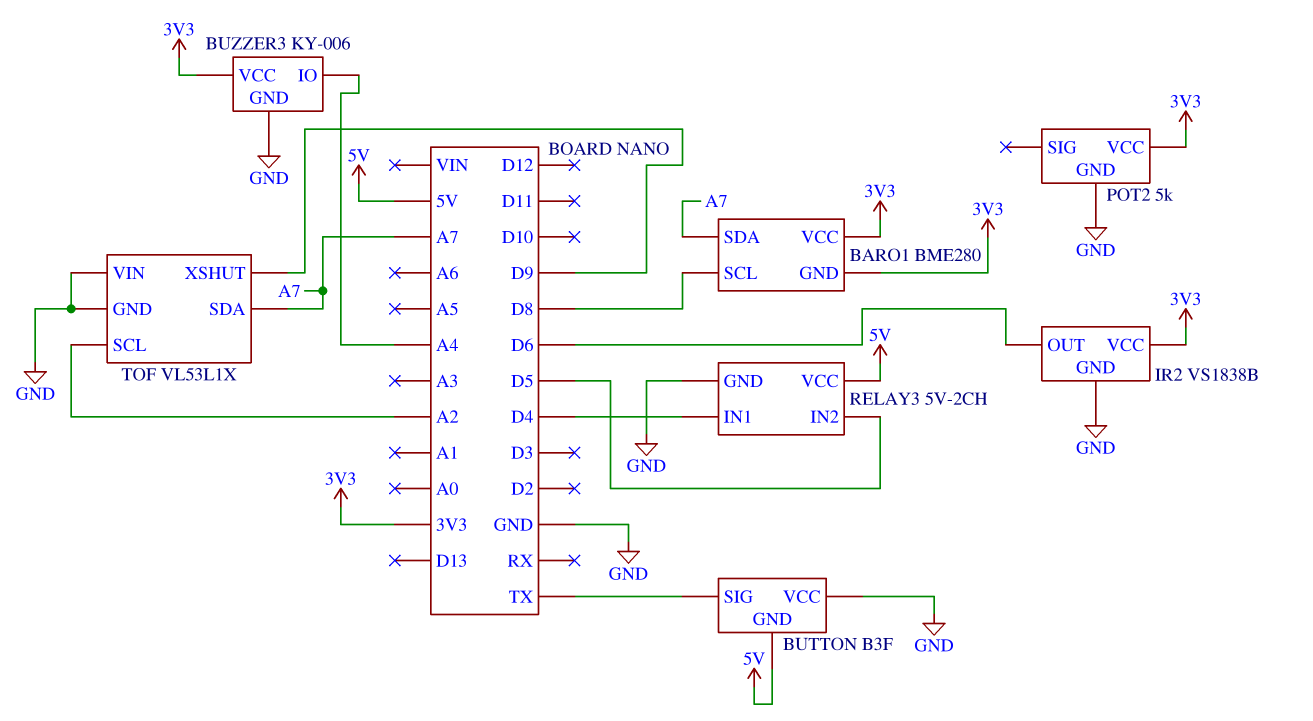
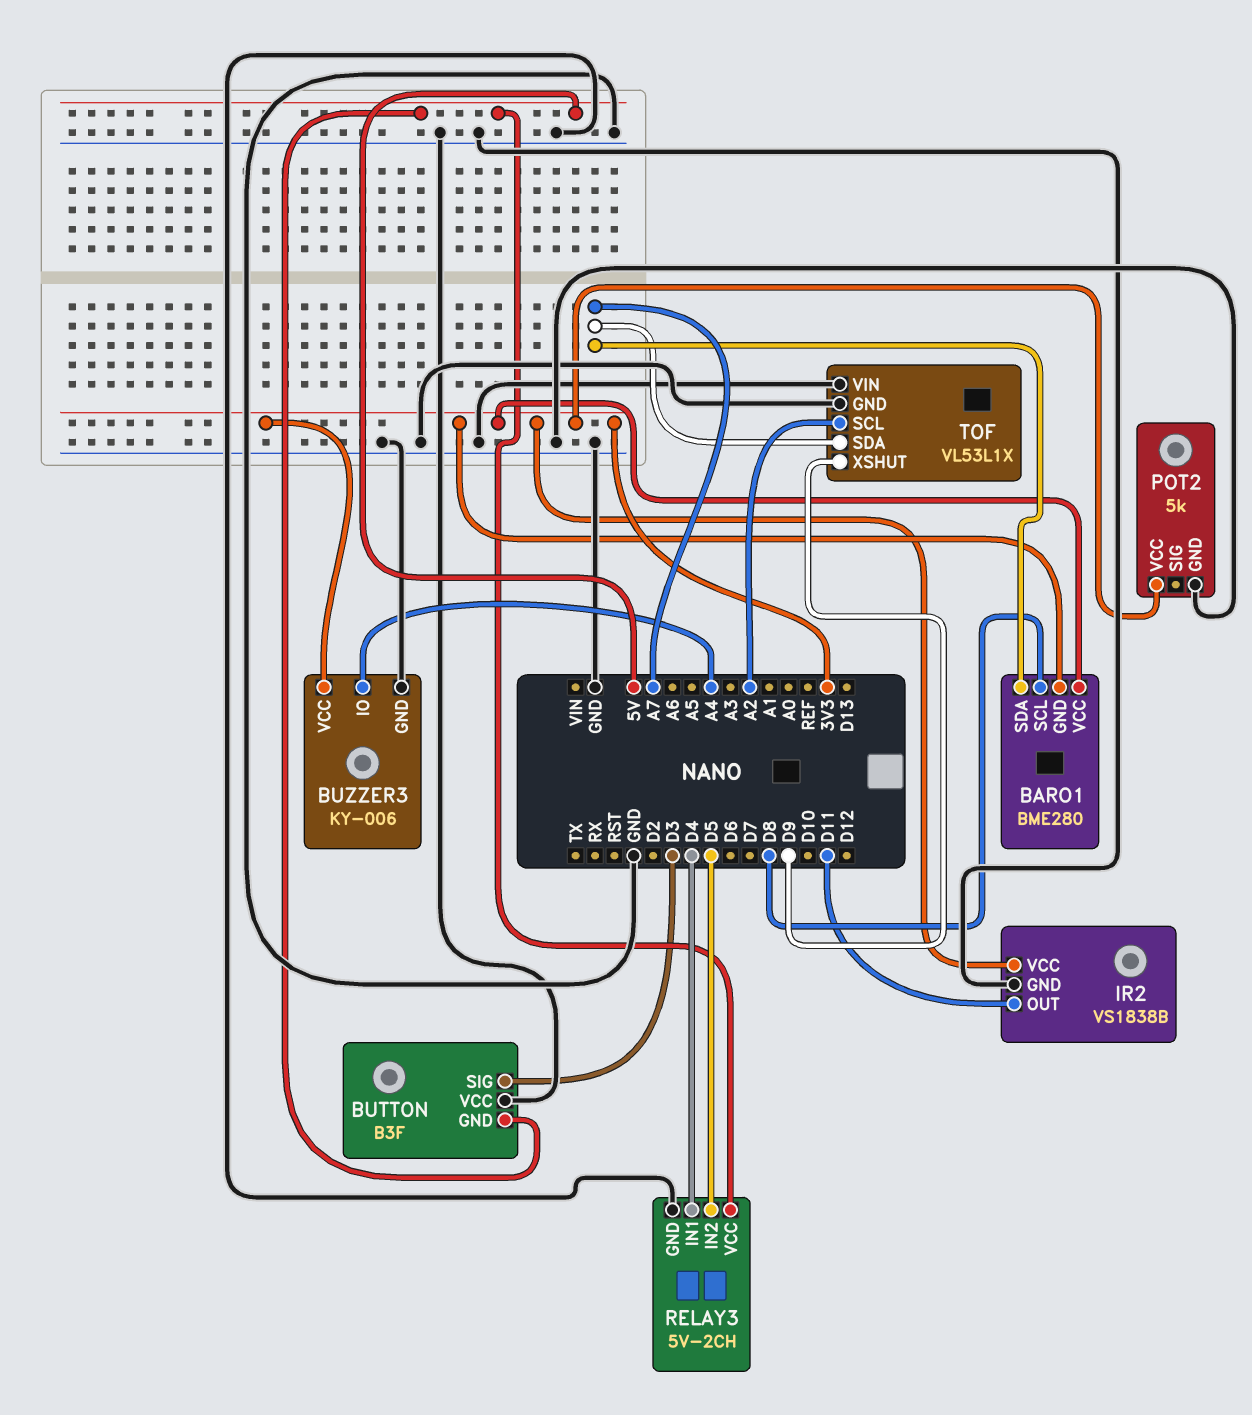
BUTTON pin SIG: TX -> D3
IR2 pin OUT: D6 -> D11

